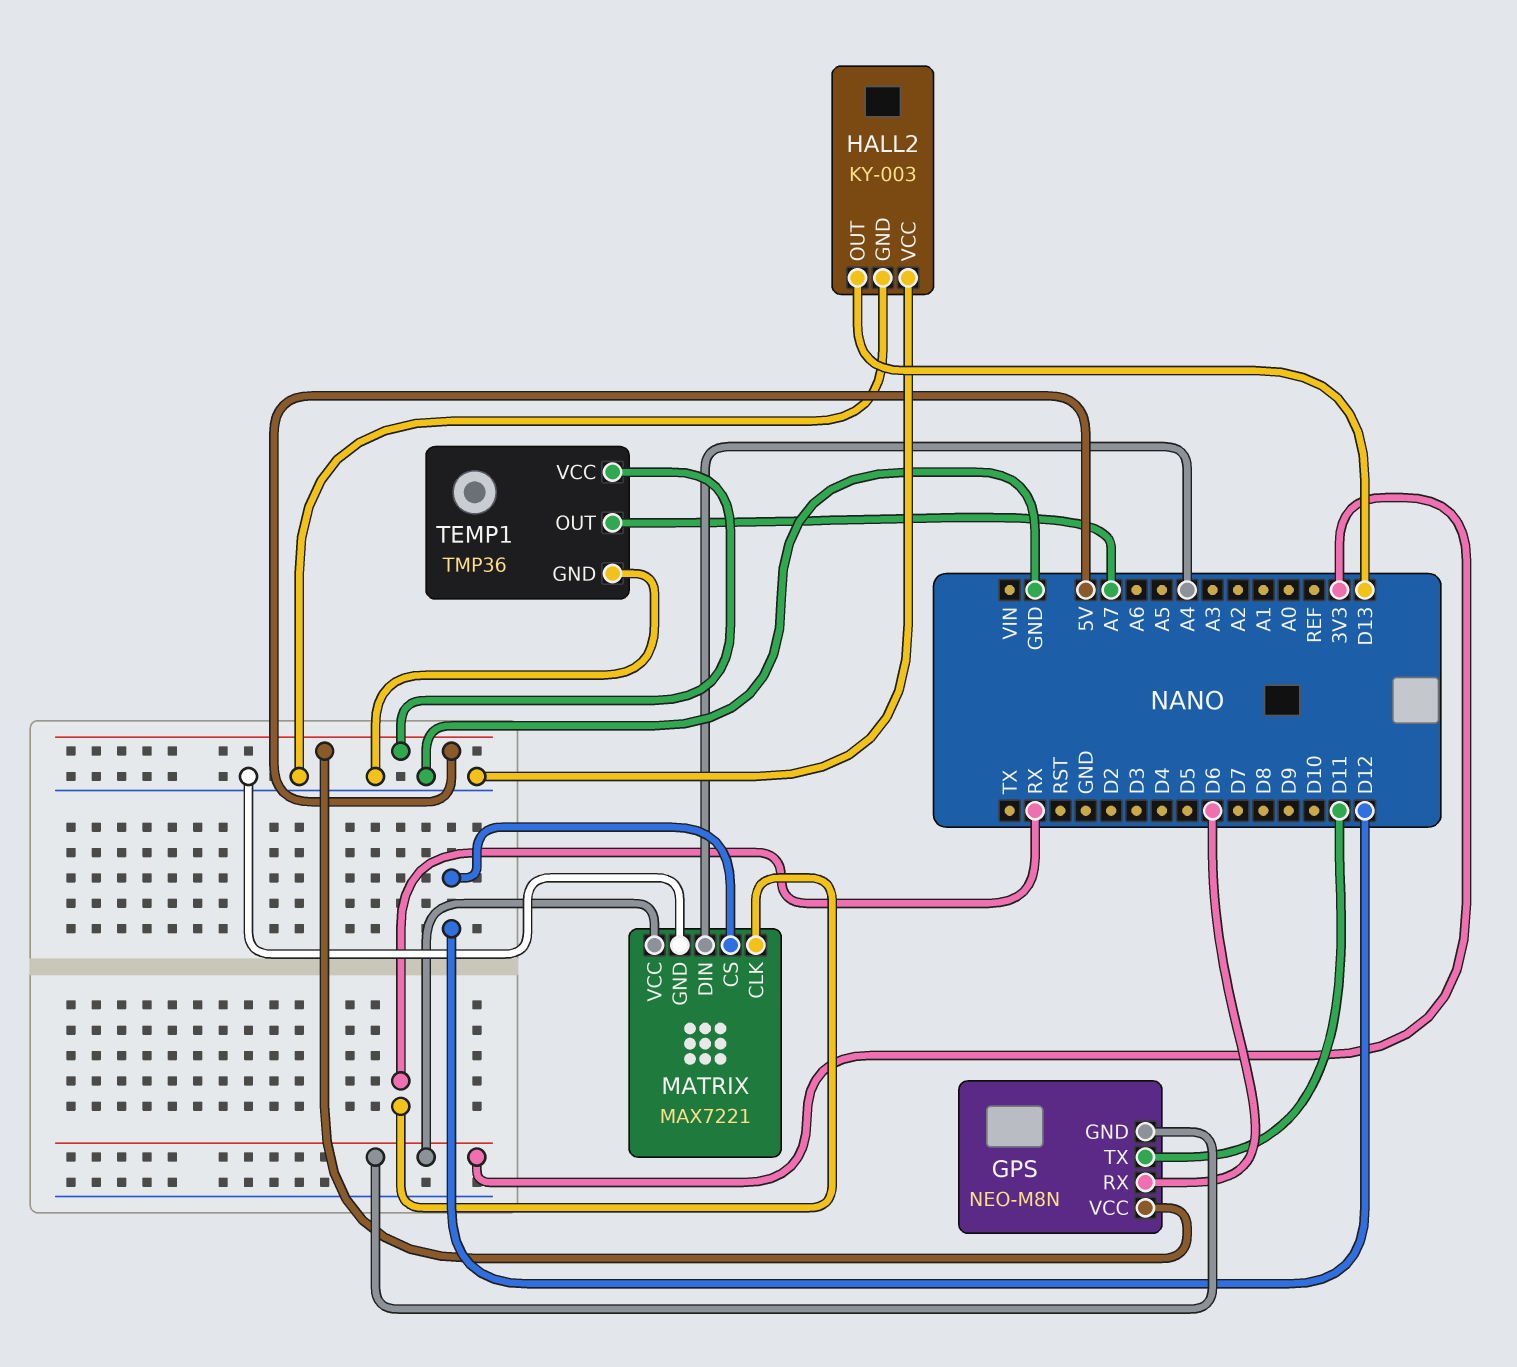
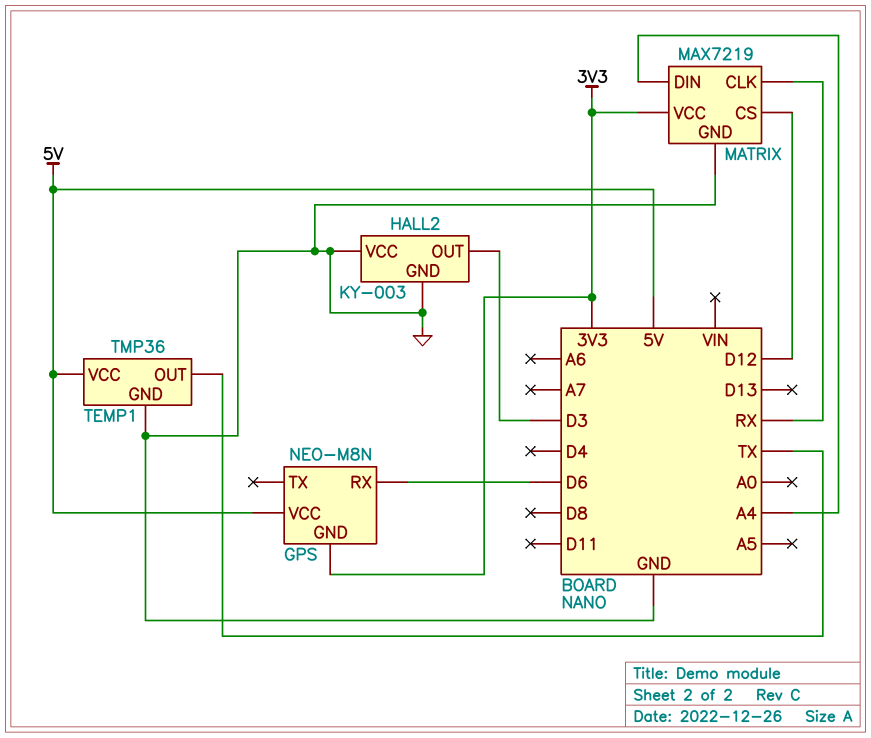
GPS pin TX: D11 -> none
HALL2 pin OUT: D13 -> D3
MATRIX: MAX7221 -> MAX7219
TEMP1 pin OUT: A7 -> TX

